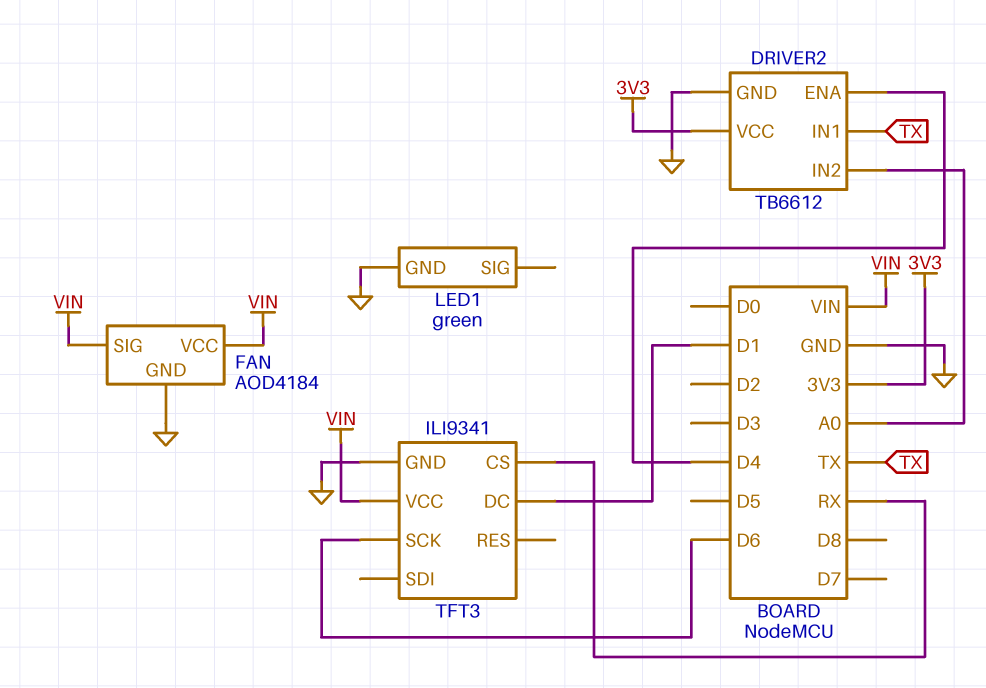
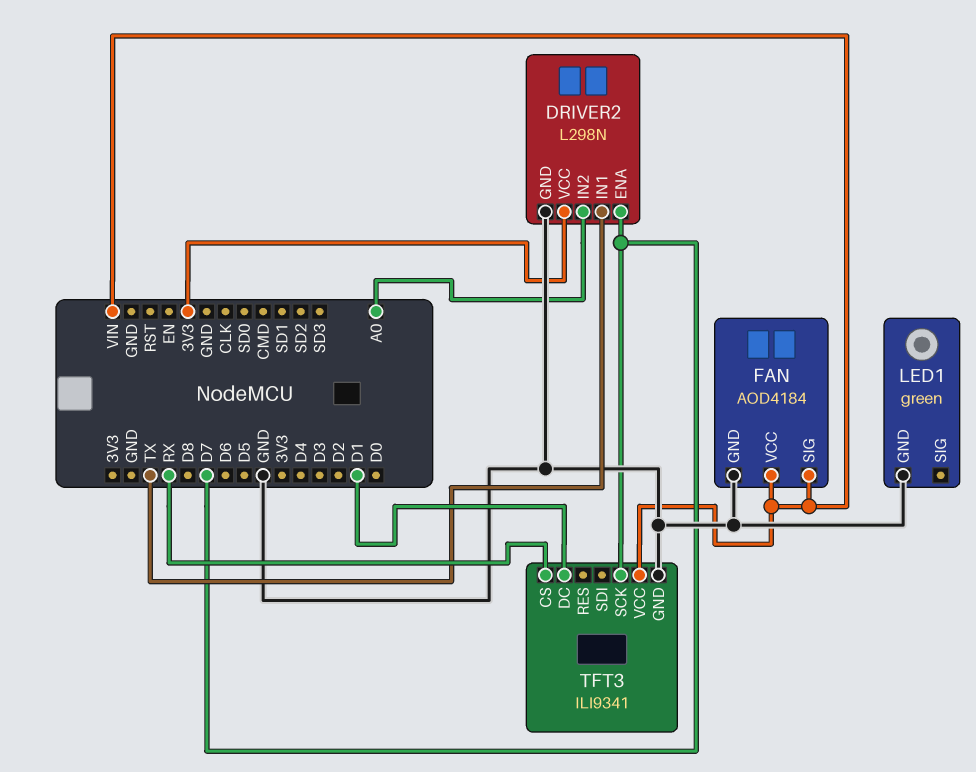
DRIVER2: TB6612 -> L298N
DRIVER2 pin ENA: D4 -> D7
TFT3 pin SCK: D6 -> D7

